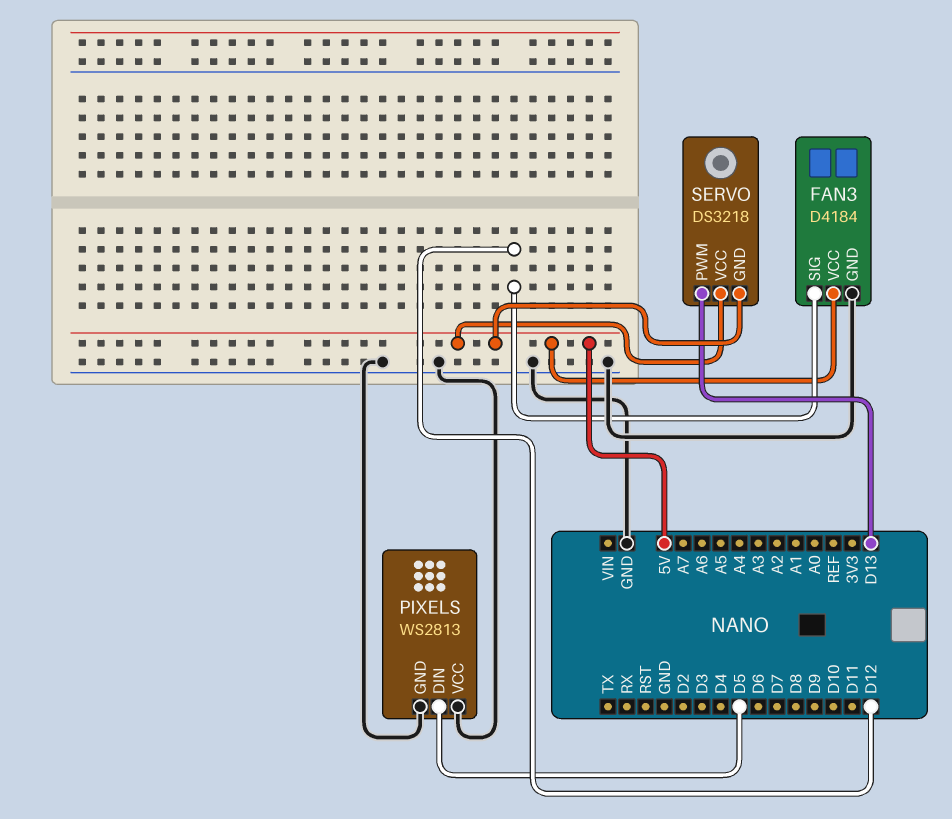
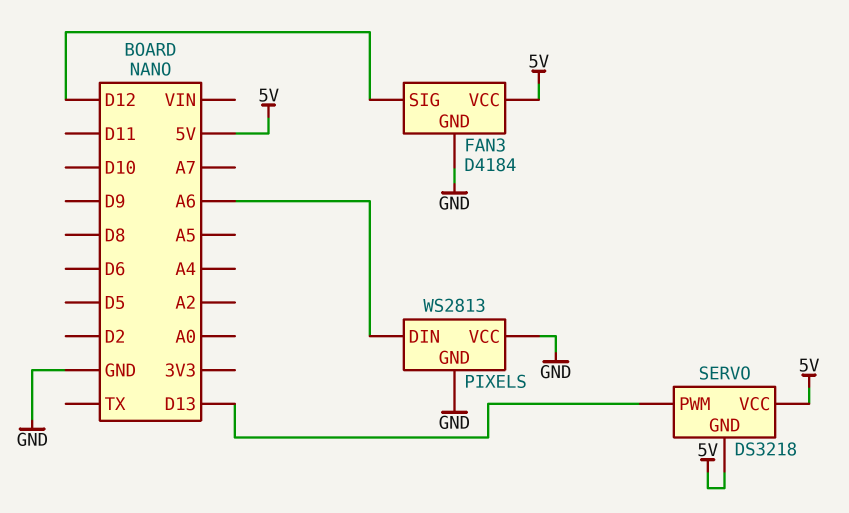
PIXELS pin DIN: D5 -> A6

